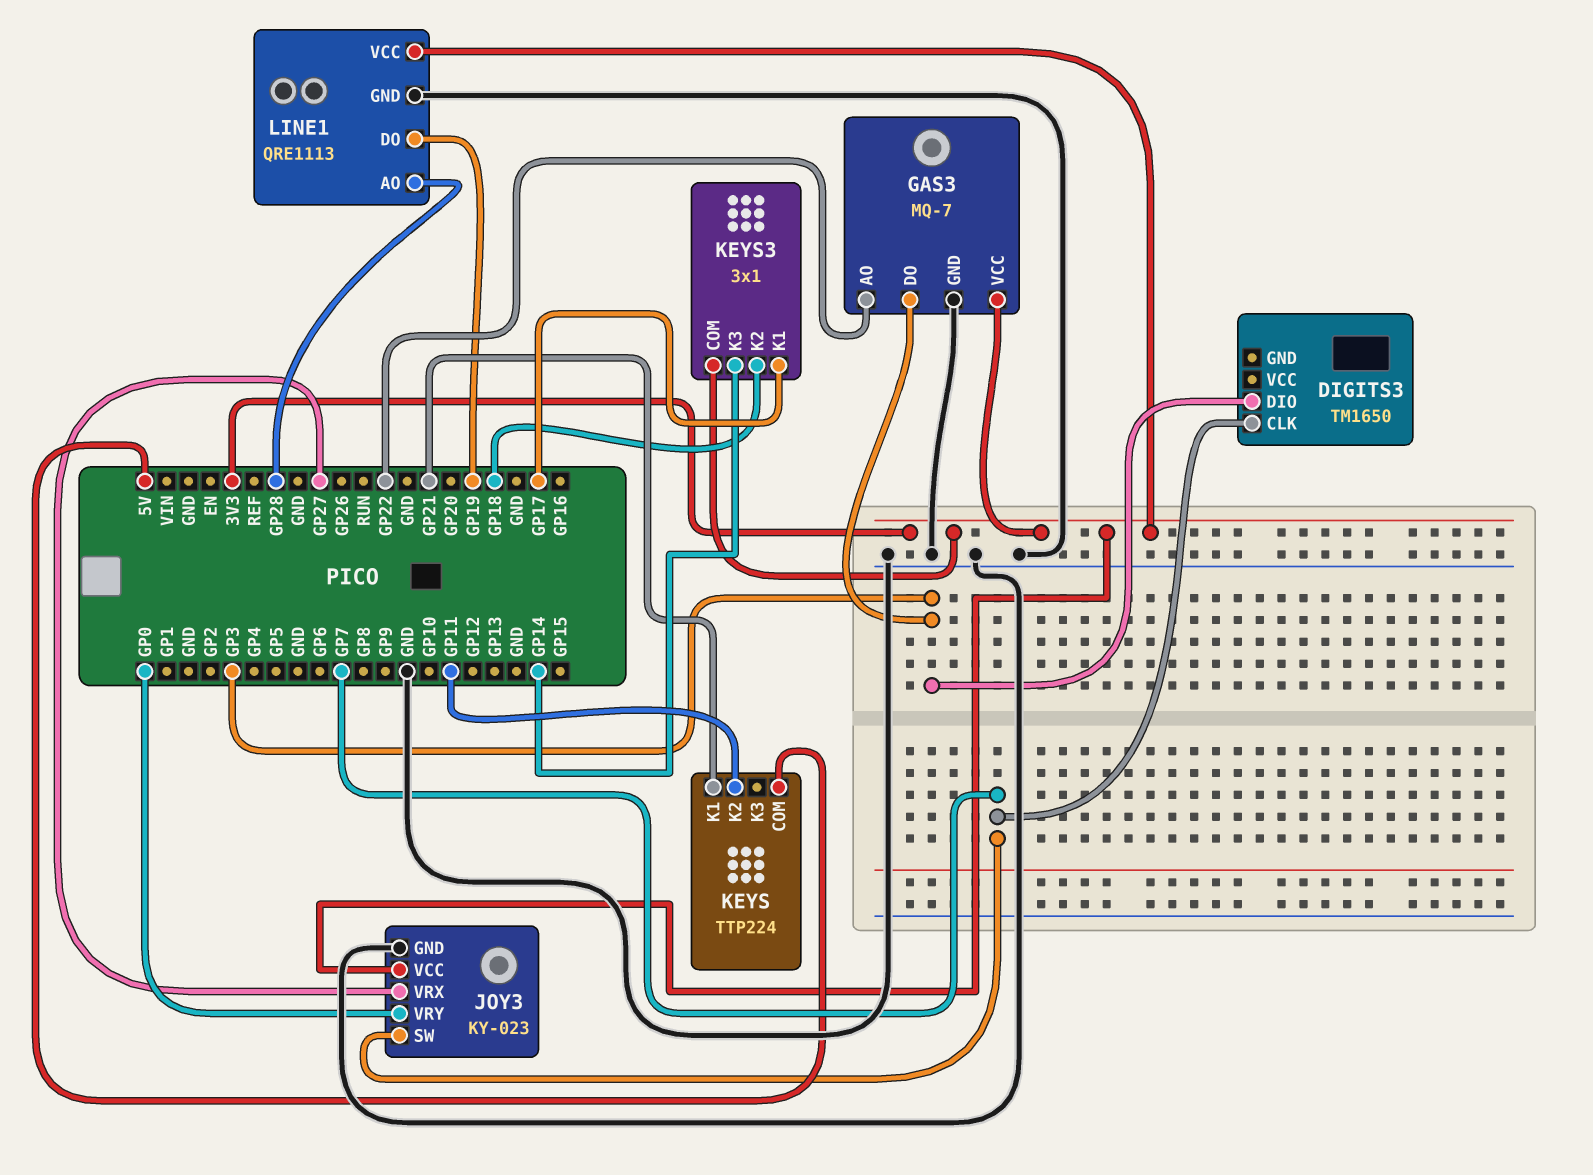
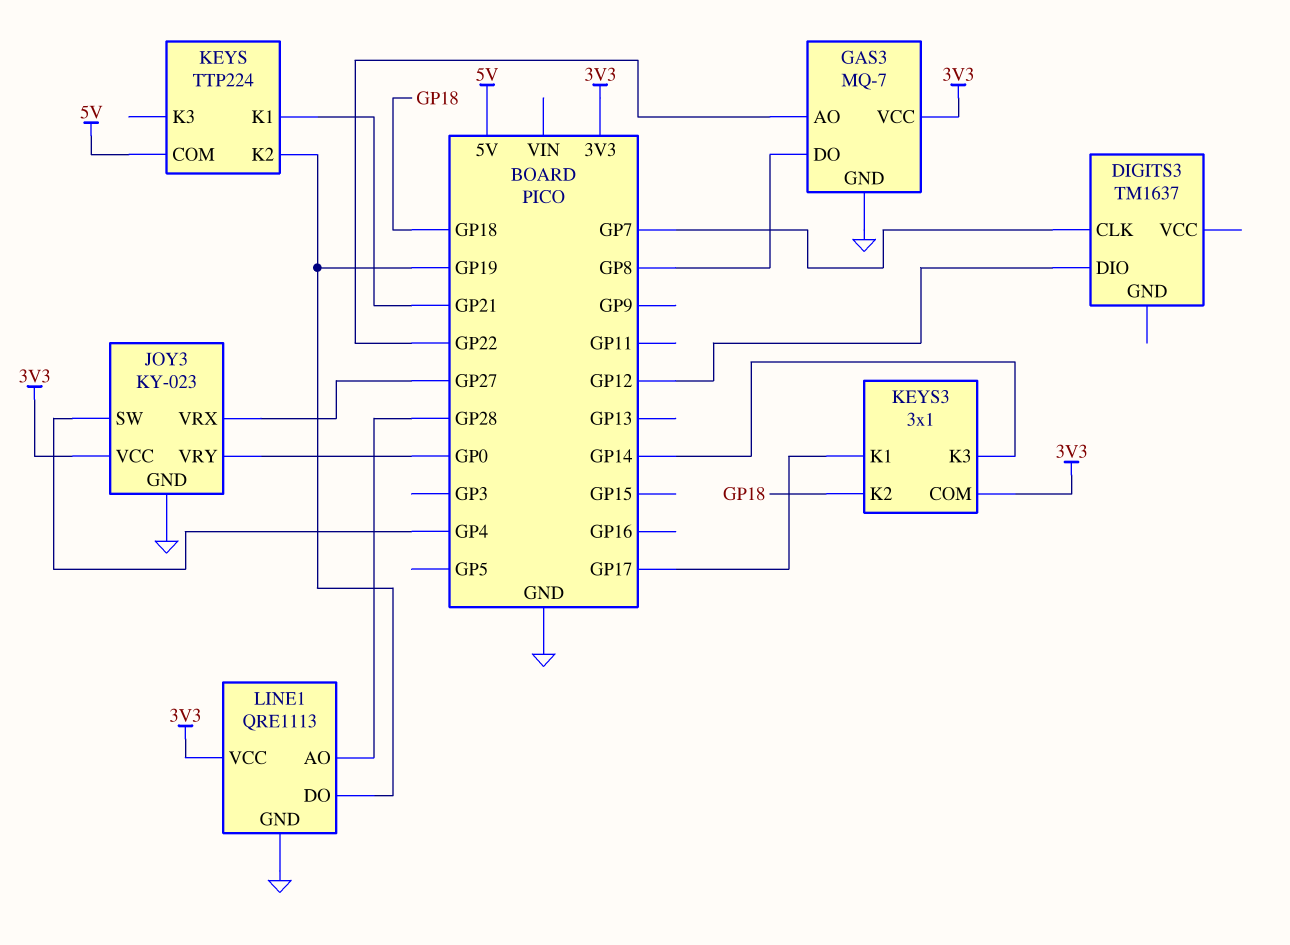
DIGITS3: TM1650 -> TM1637
DIGITS3 pin DIO: GP3 -> GP12
GAS3 pin DO: GP3 -> GP8
JOY3 pin SW: GP7 -> GP4
KEYS pin K2: GP11 -> GP19

